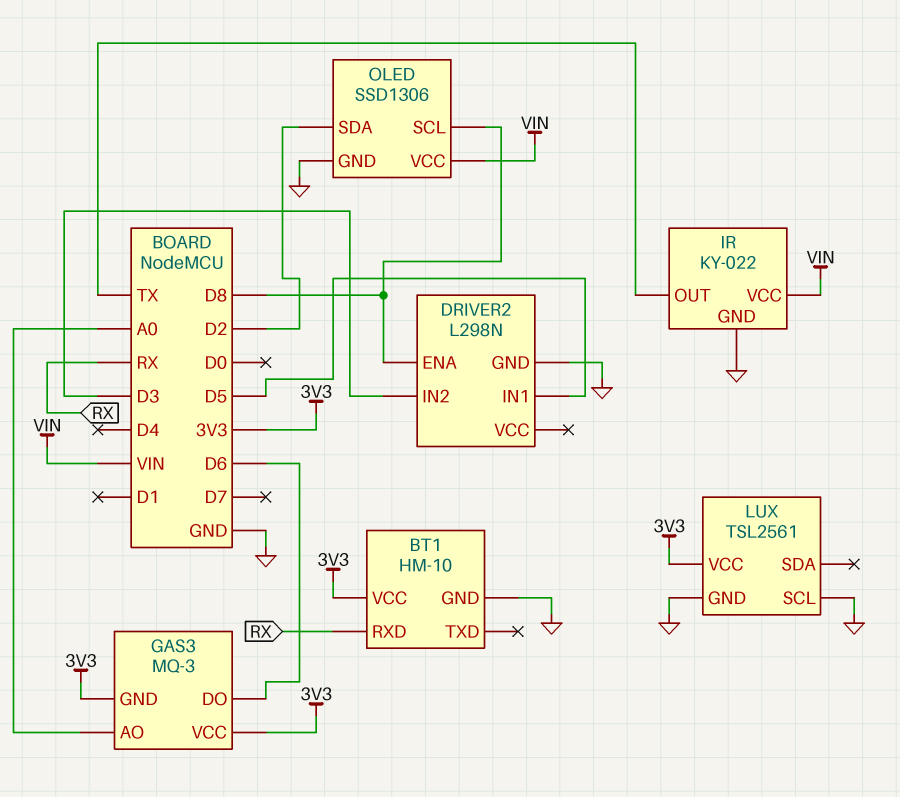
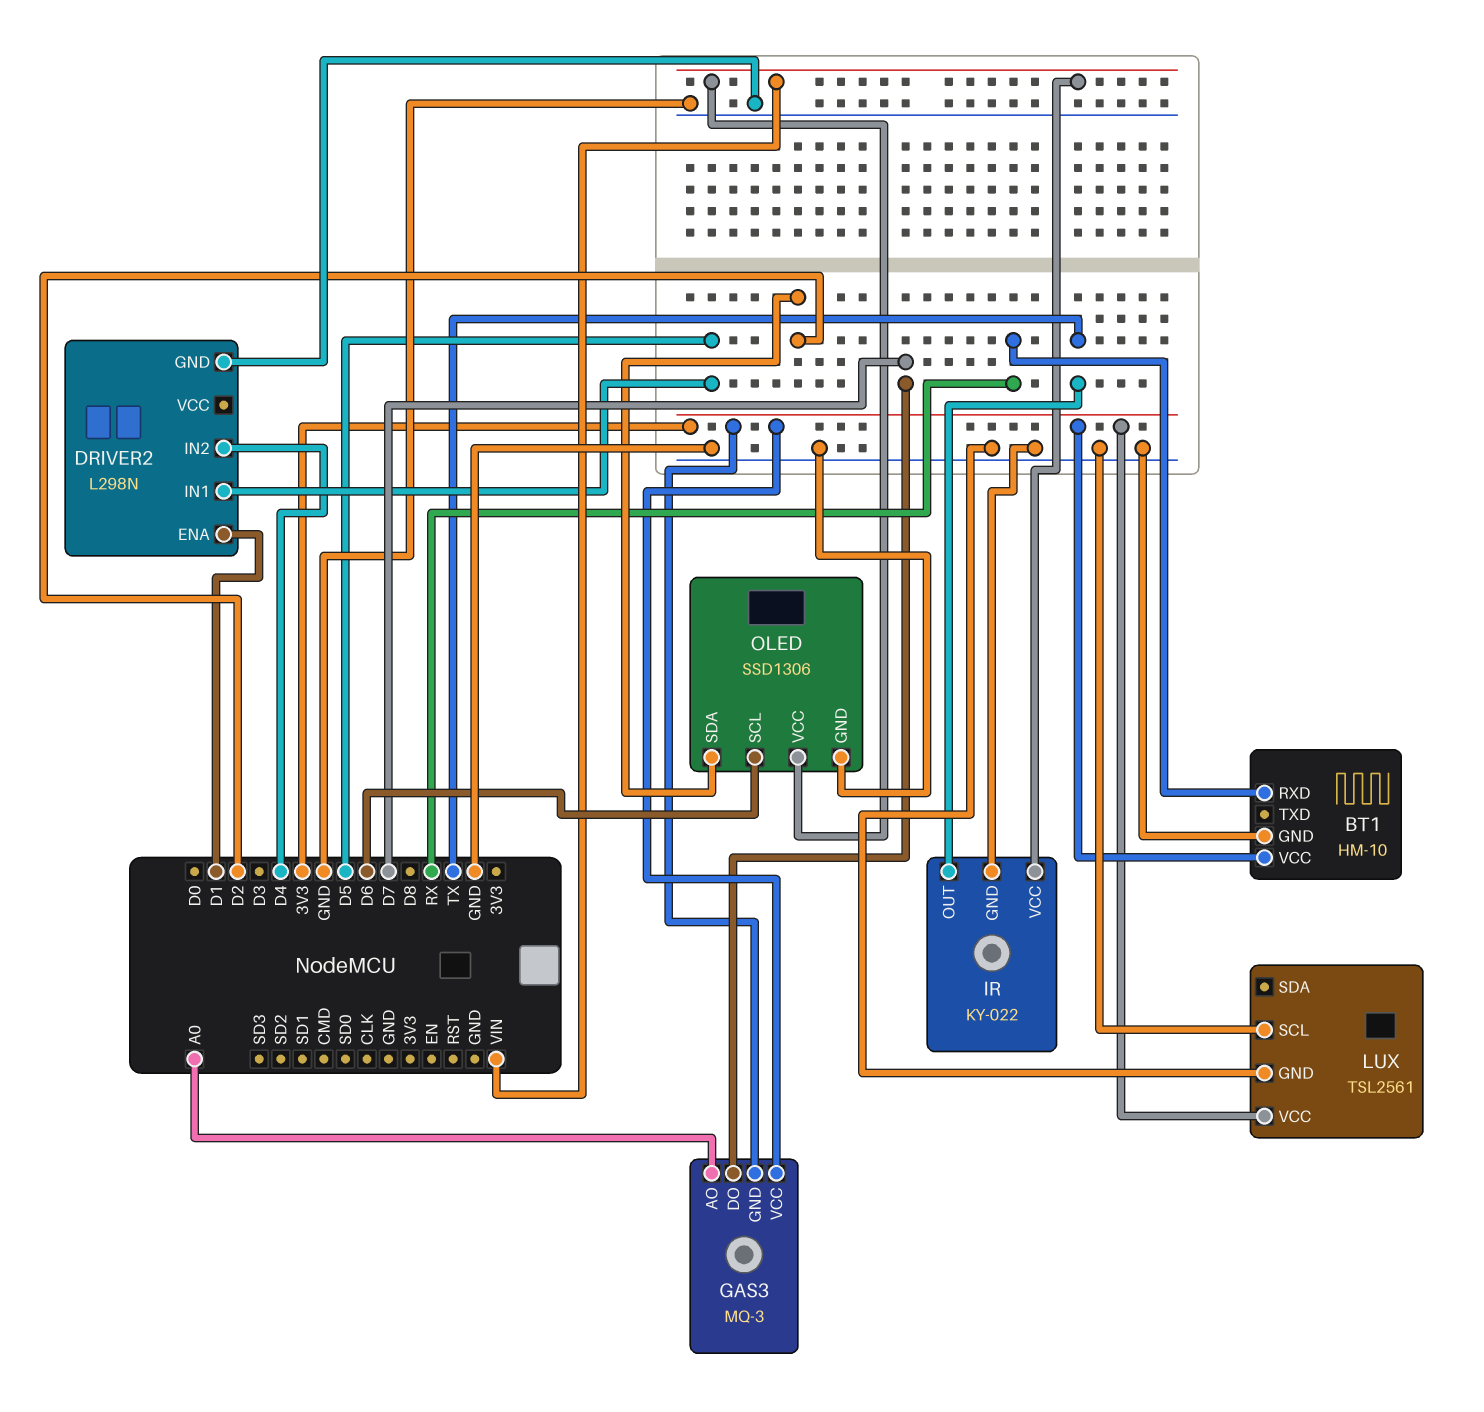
DRIVER2 pin ENA: D8 -> D1
DRIVER2 pin IN2: D3 -> D4
GAS3 pin DO: D6 -> D7
OLED pin SCL: D8 -> D6

